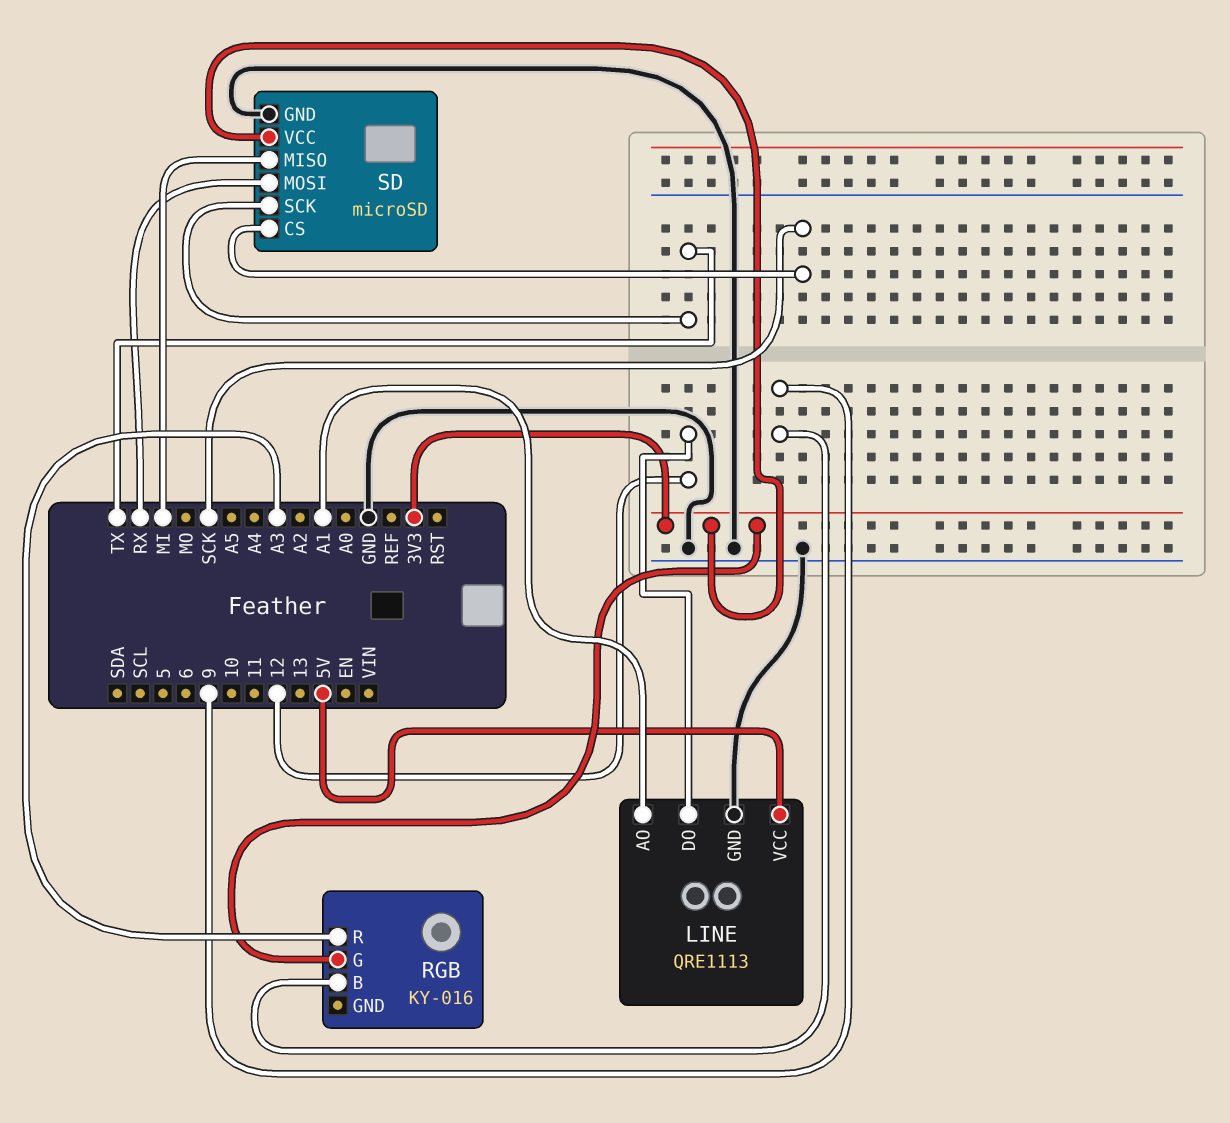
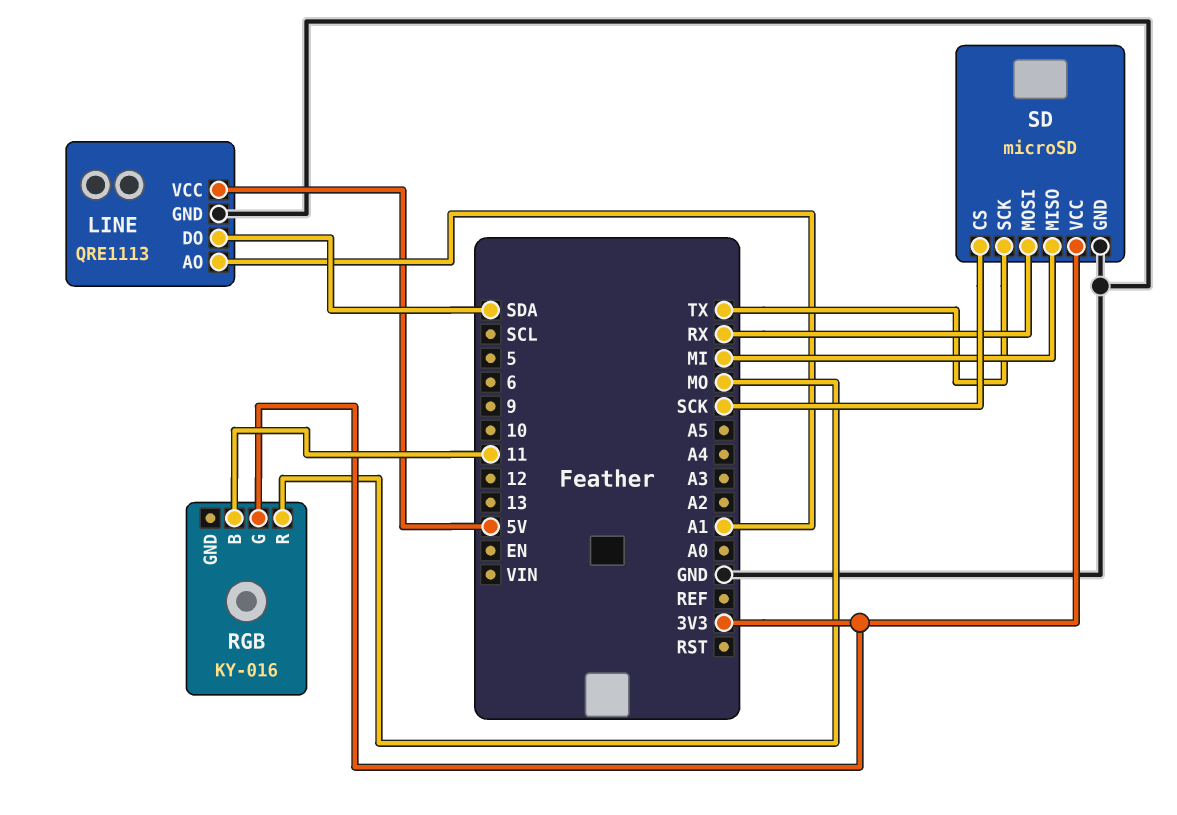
LINE pin DO: 12 -> SDA
RGB pin B: 9 -> 11
RGB pin R: A3 -> MO

